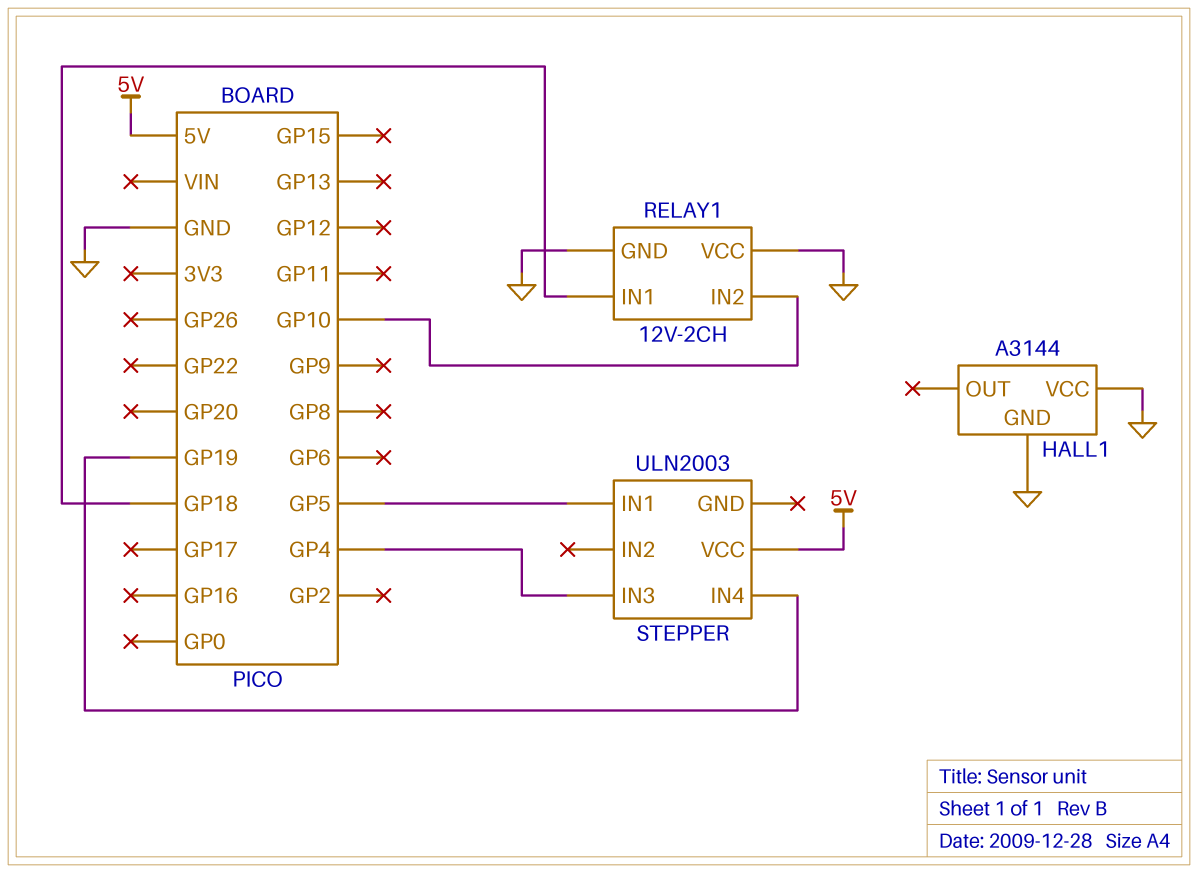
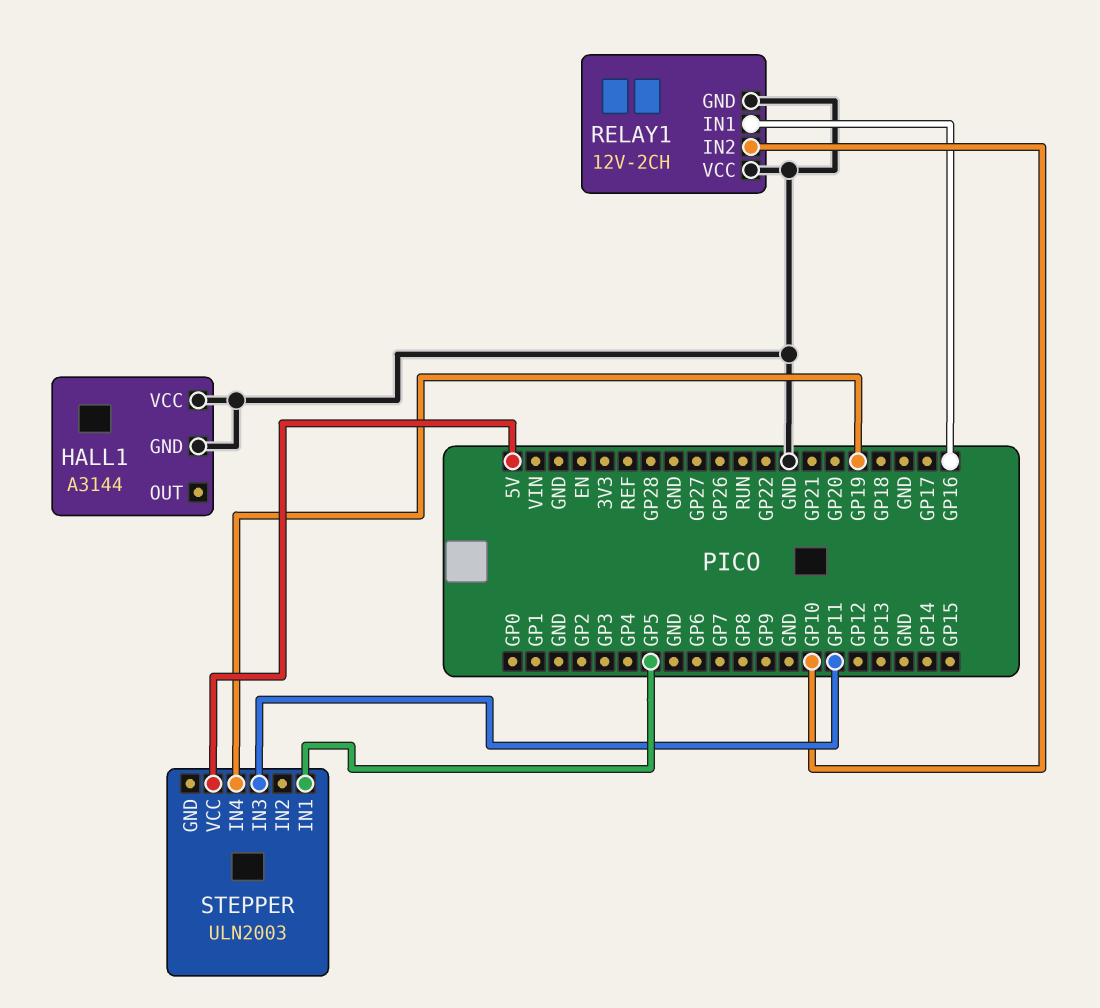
RELAY1 pin IN1: GP18 -> GP16
STEPPER pin IN3: GP4 -> GP11

